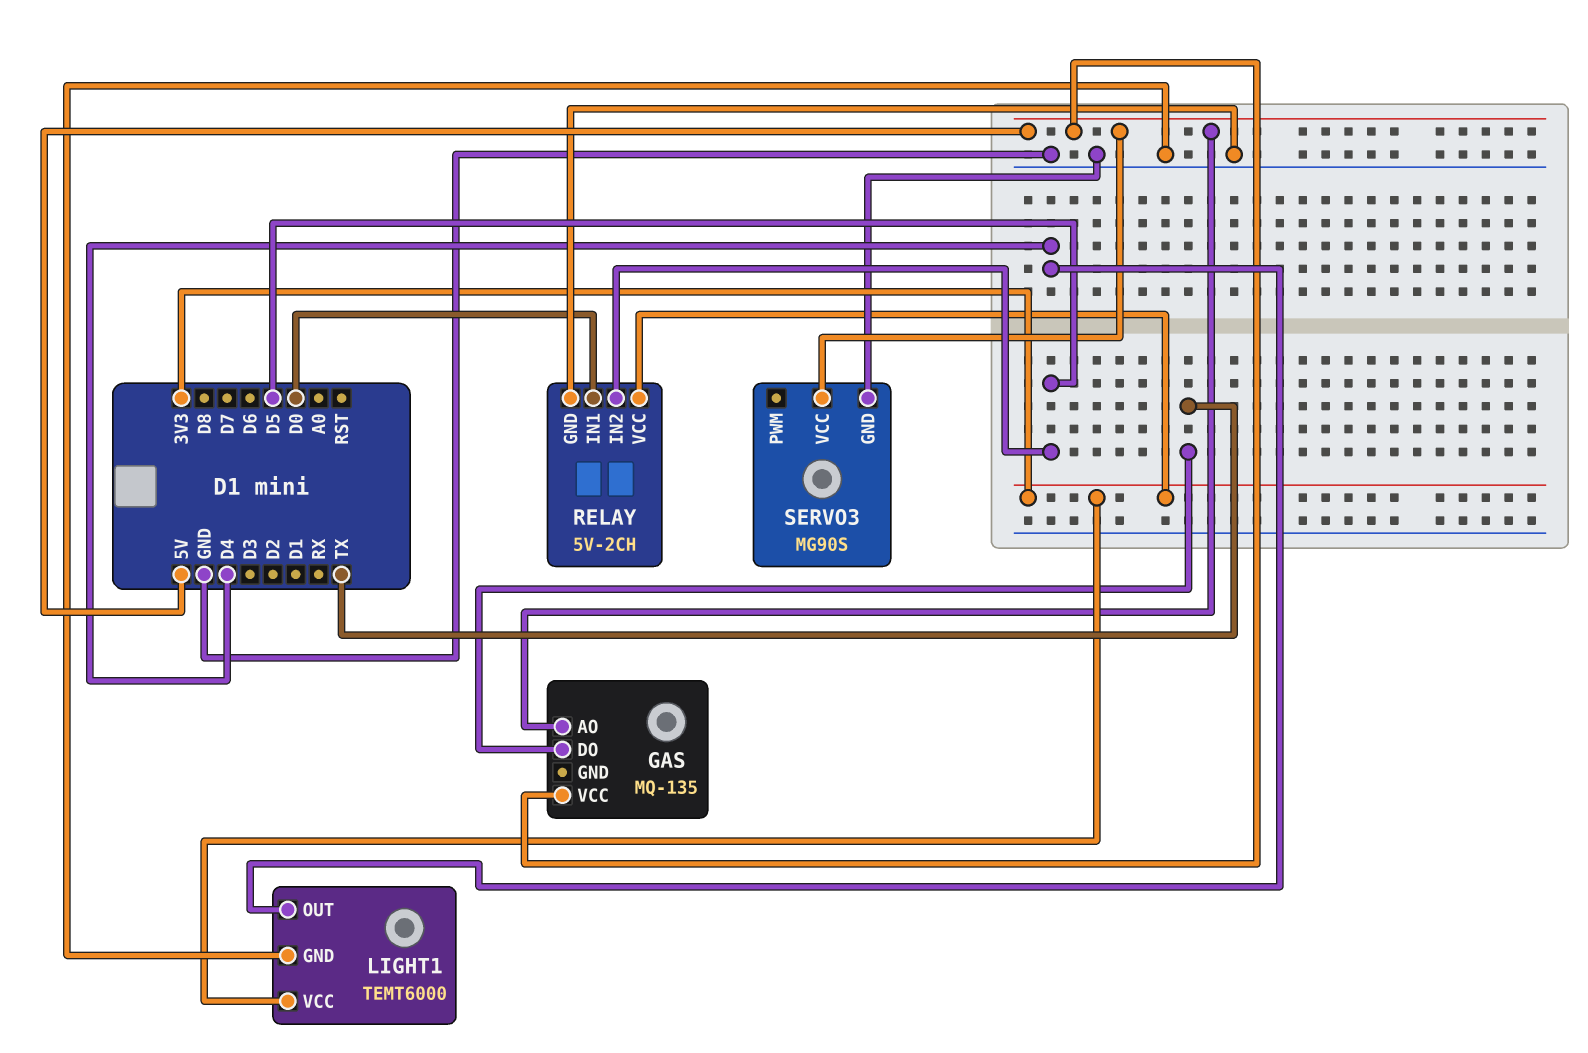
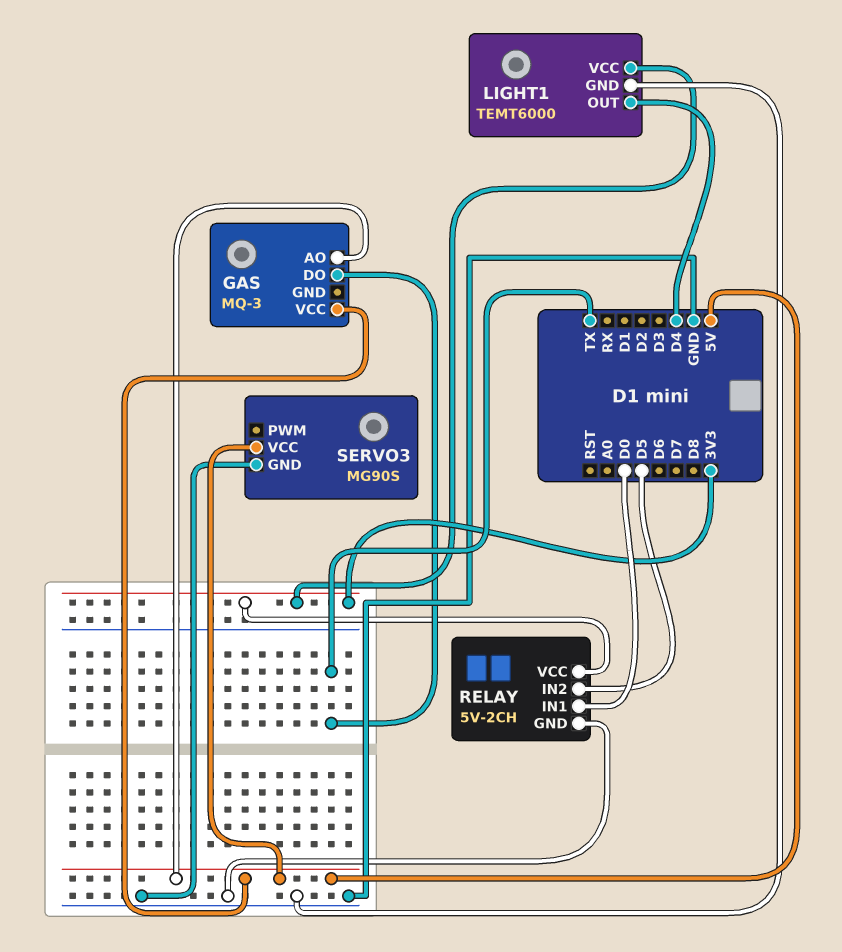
GAS: MQ-135 -> MQ-3

